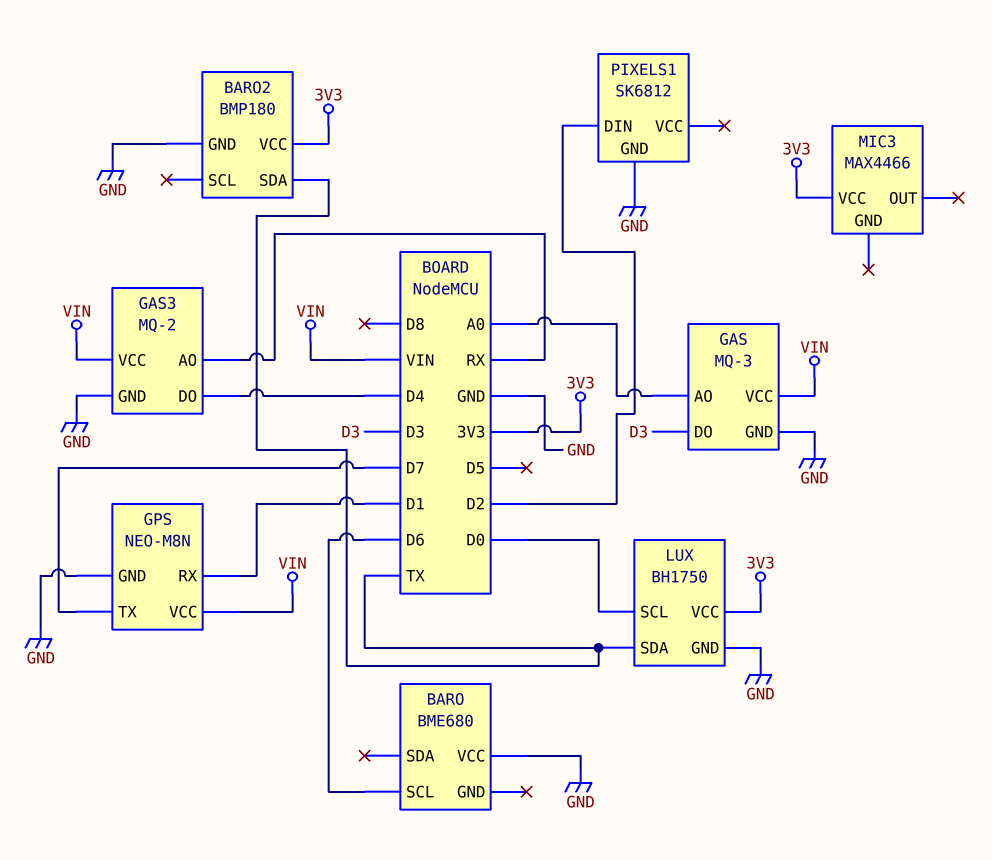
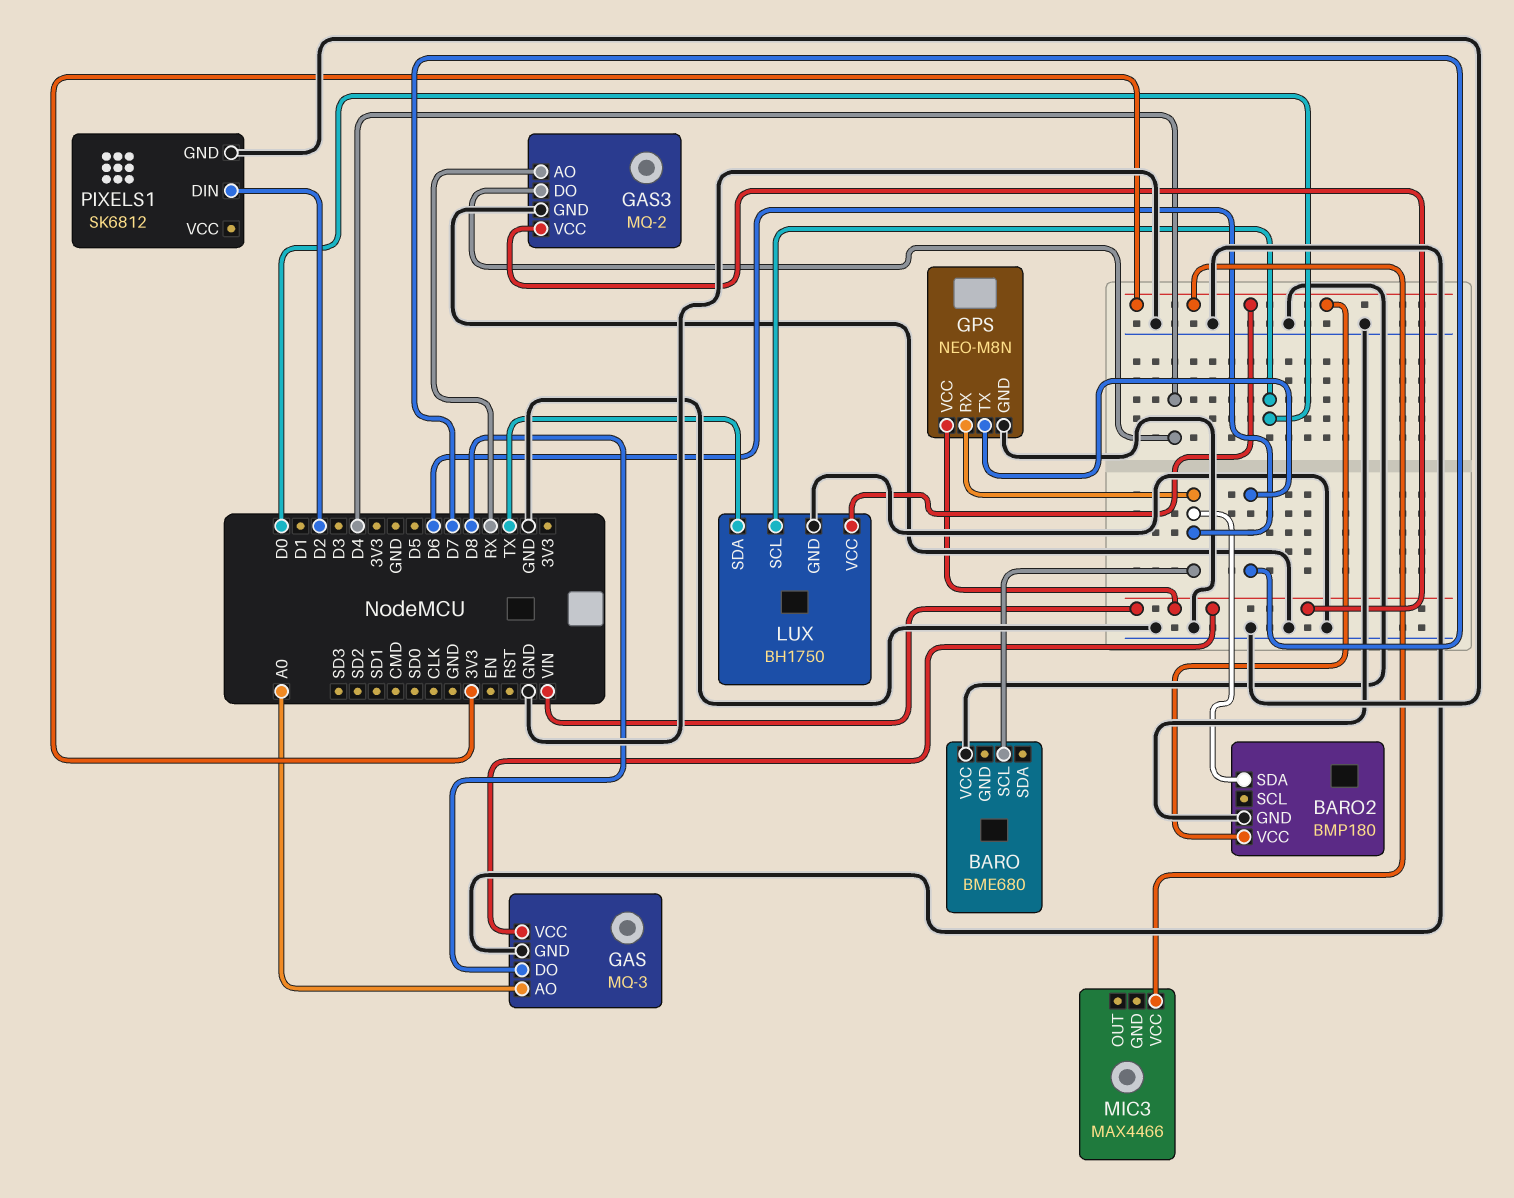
BARO2 pin SDA: TX -> D6
GAS pin DO: D3 -> D8
GPS pin RX: D1 -> D6

